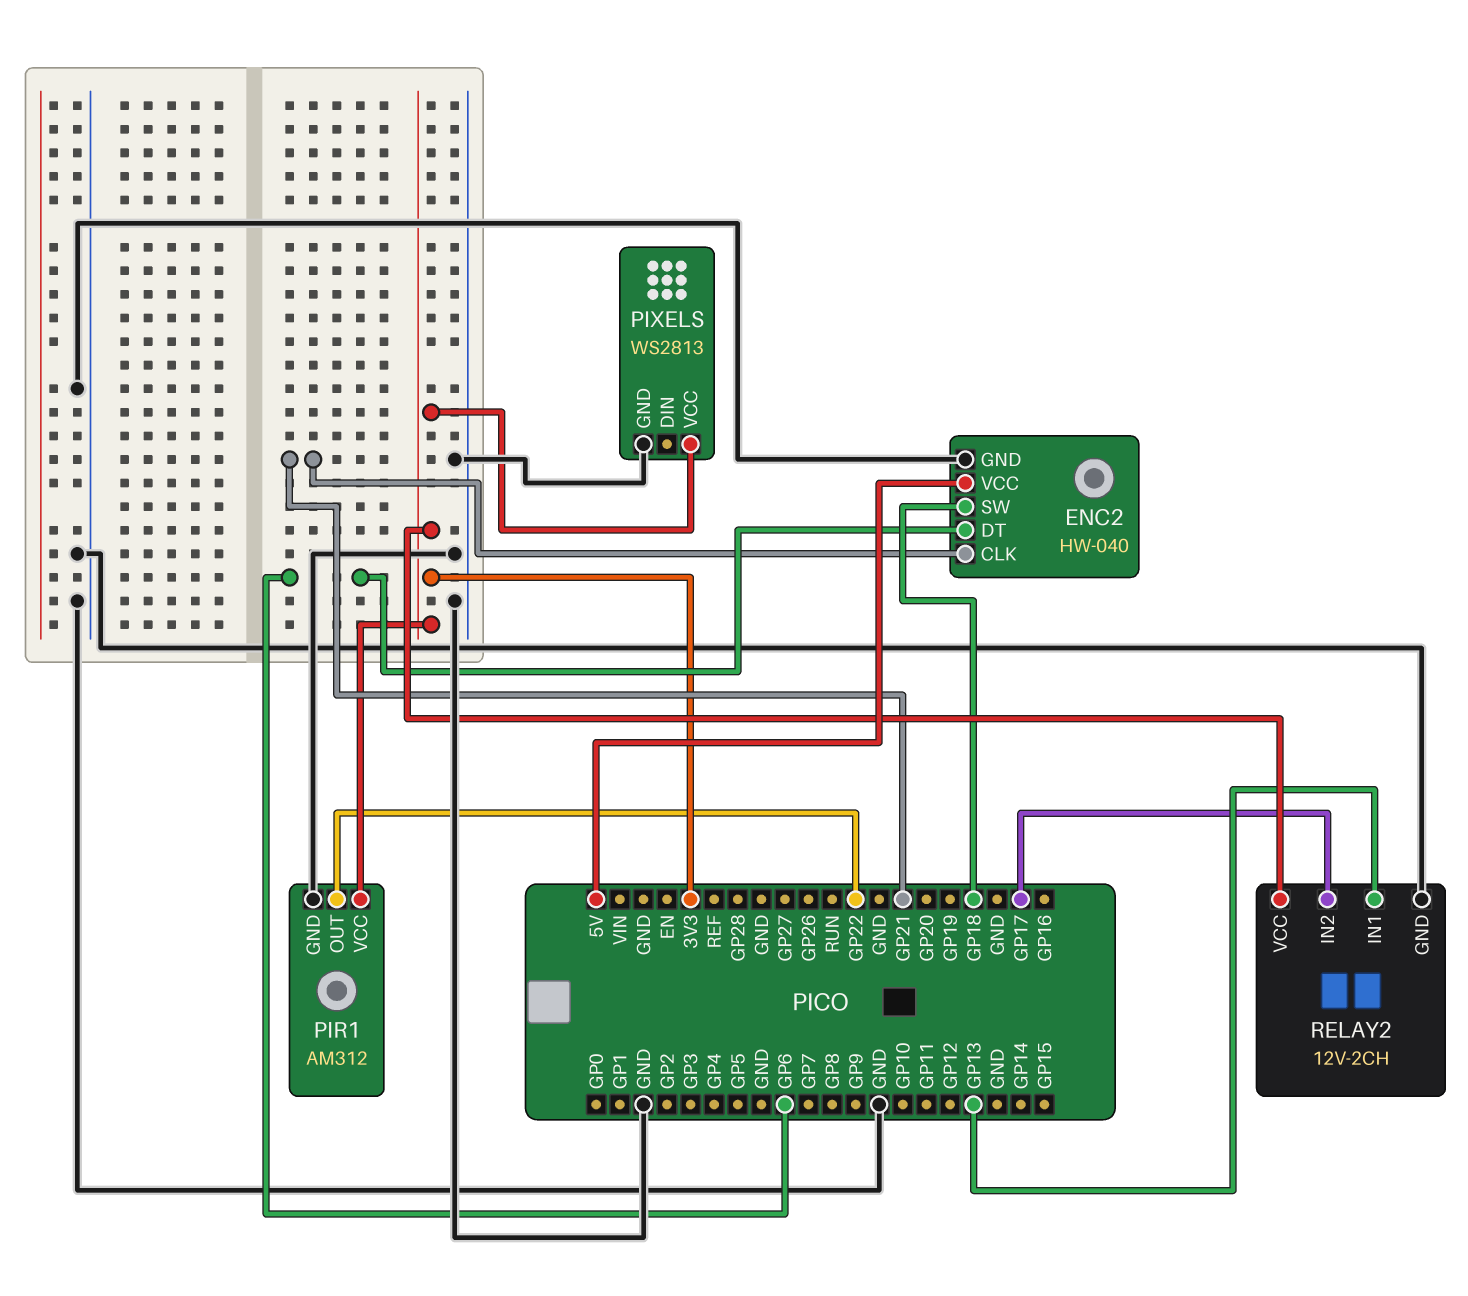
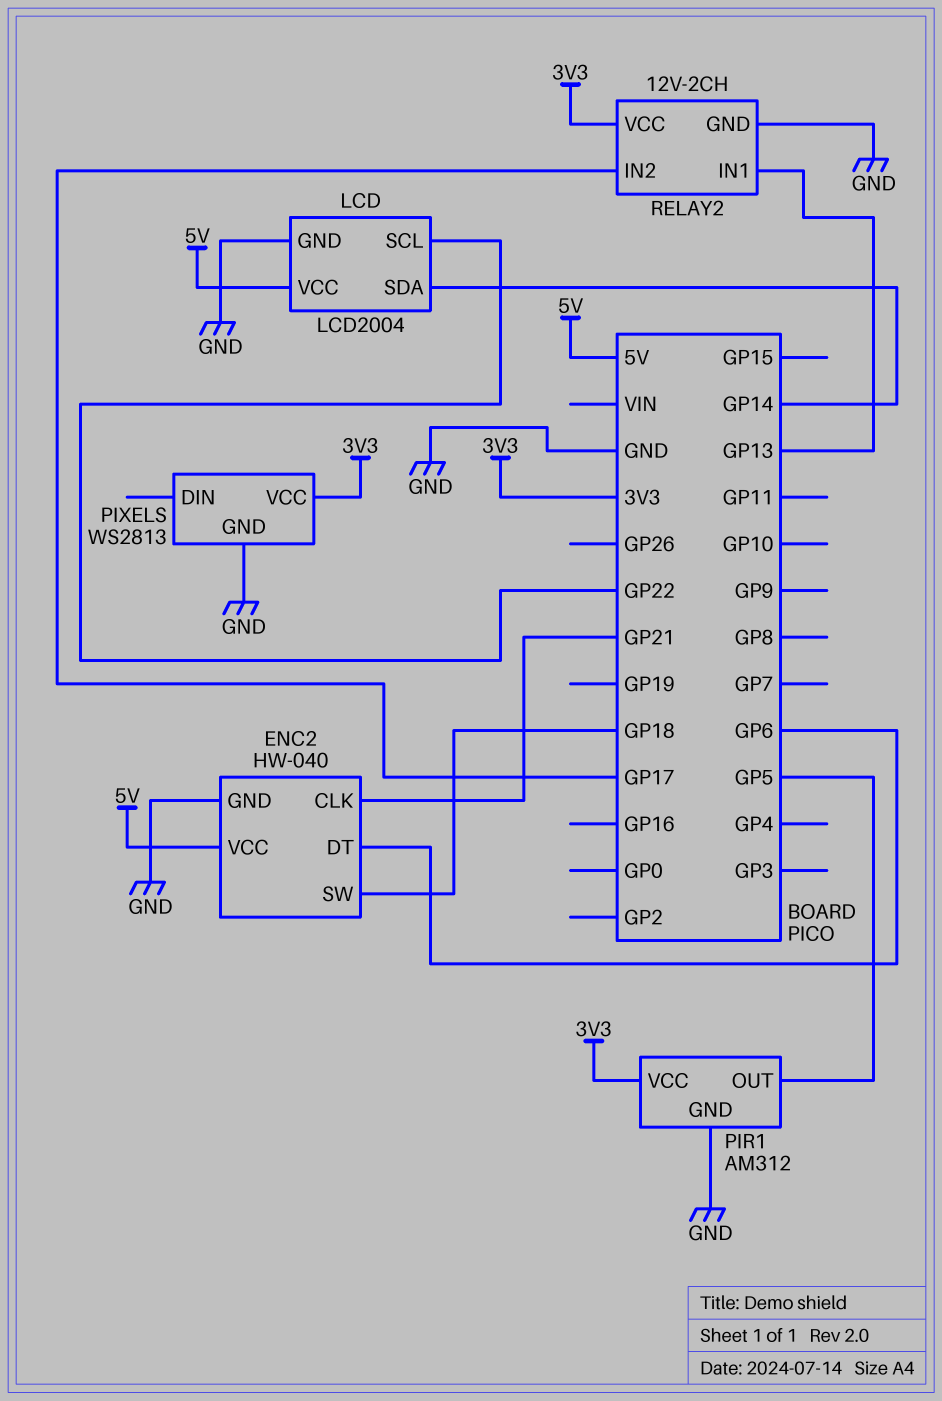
LCD: none -> LCD2004
LCD pin GND: none -> GND
LCD pin SCL: none -> GP22
LCD pin SDA: none -> GP14
LCD pin VCC: none -> 5V
PIR1 pin OUT: GP22 -> GP5

